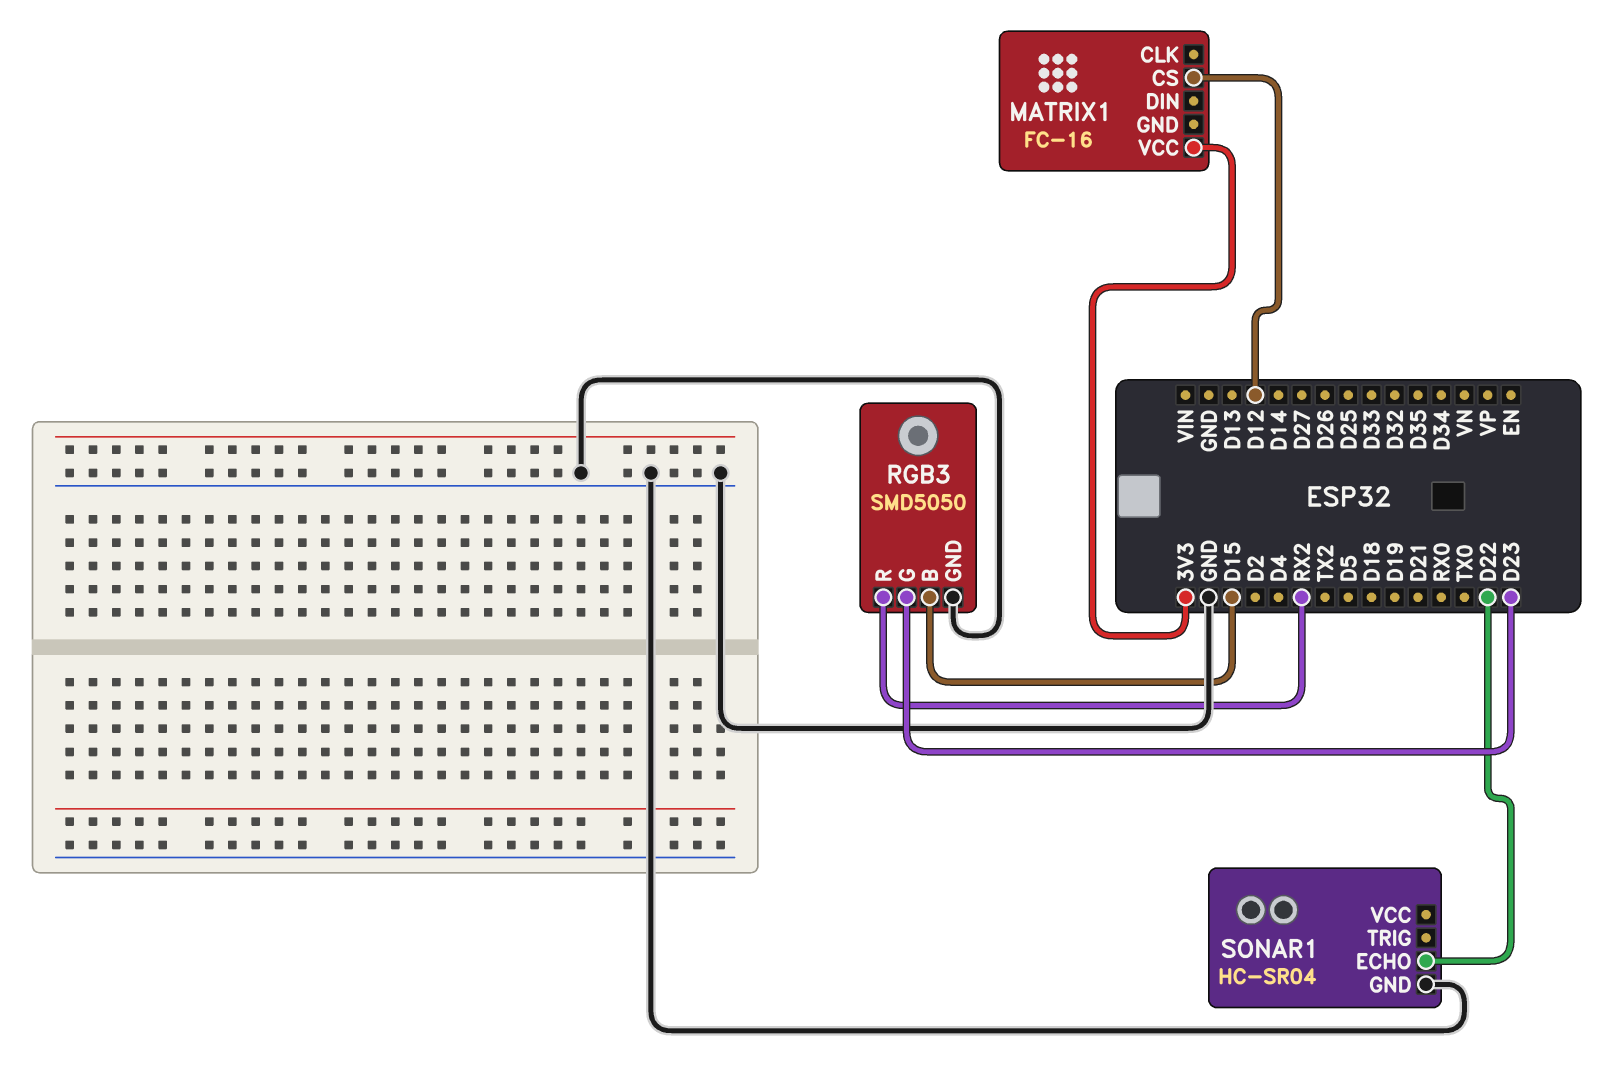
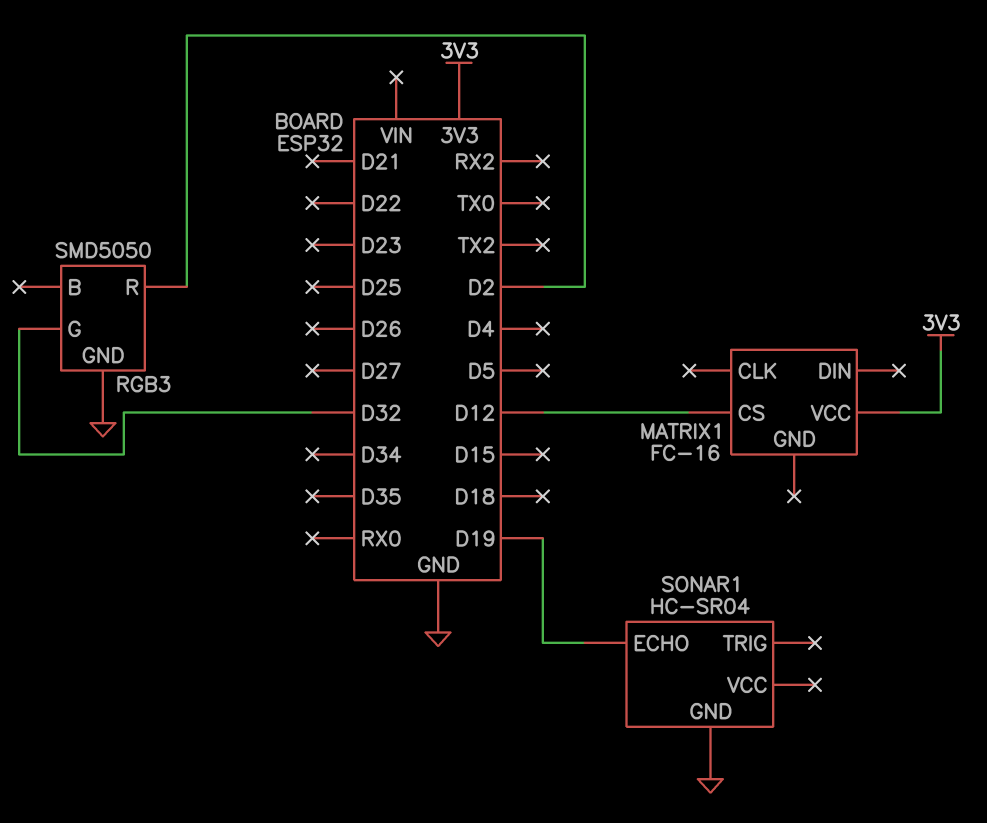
RGB3 pin B: D15 -> none
RGB3 pin G: D23 -> D32
RGB3 pin R: RX2 -> D2
SONAR1 pin ECHO: D22 -> D19

